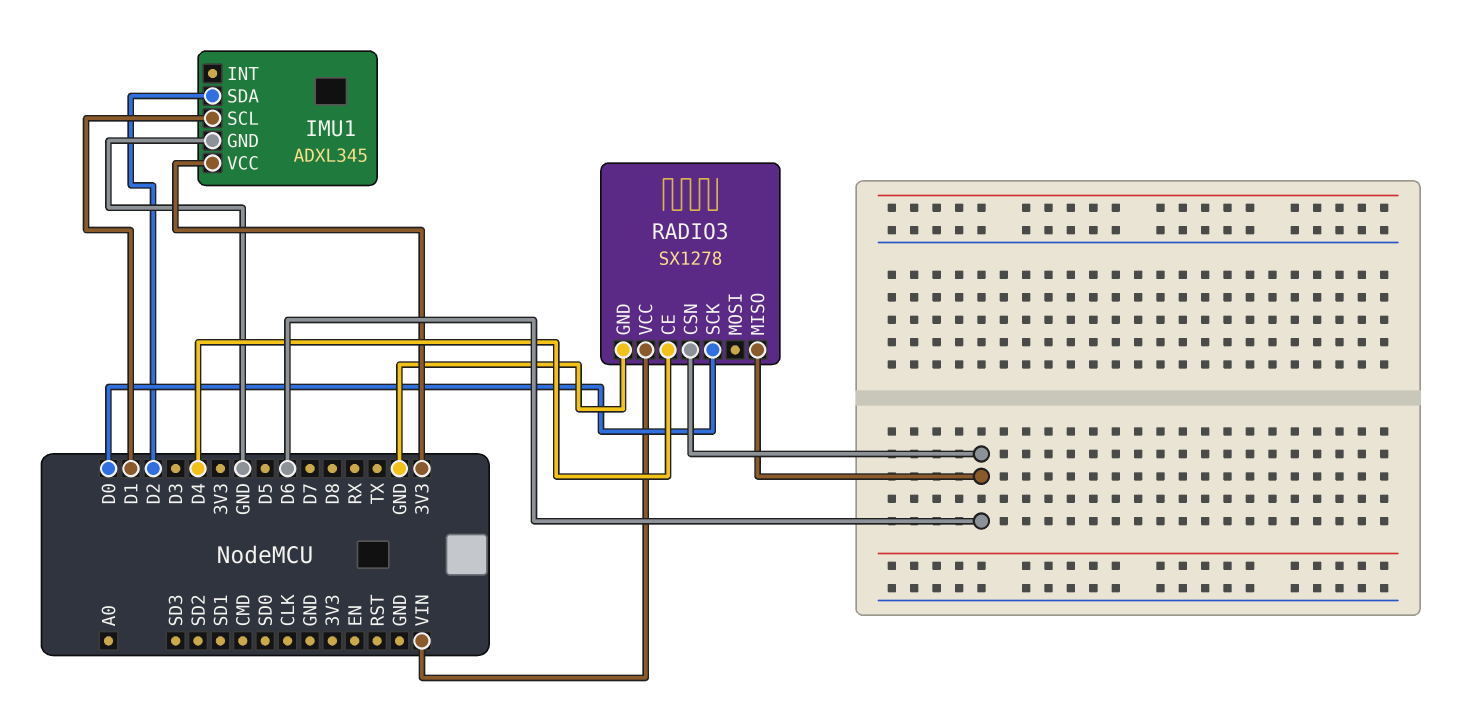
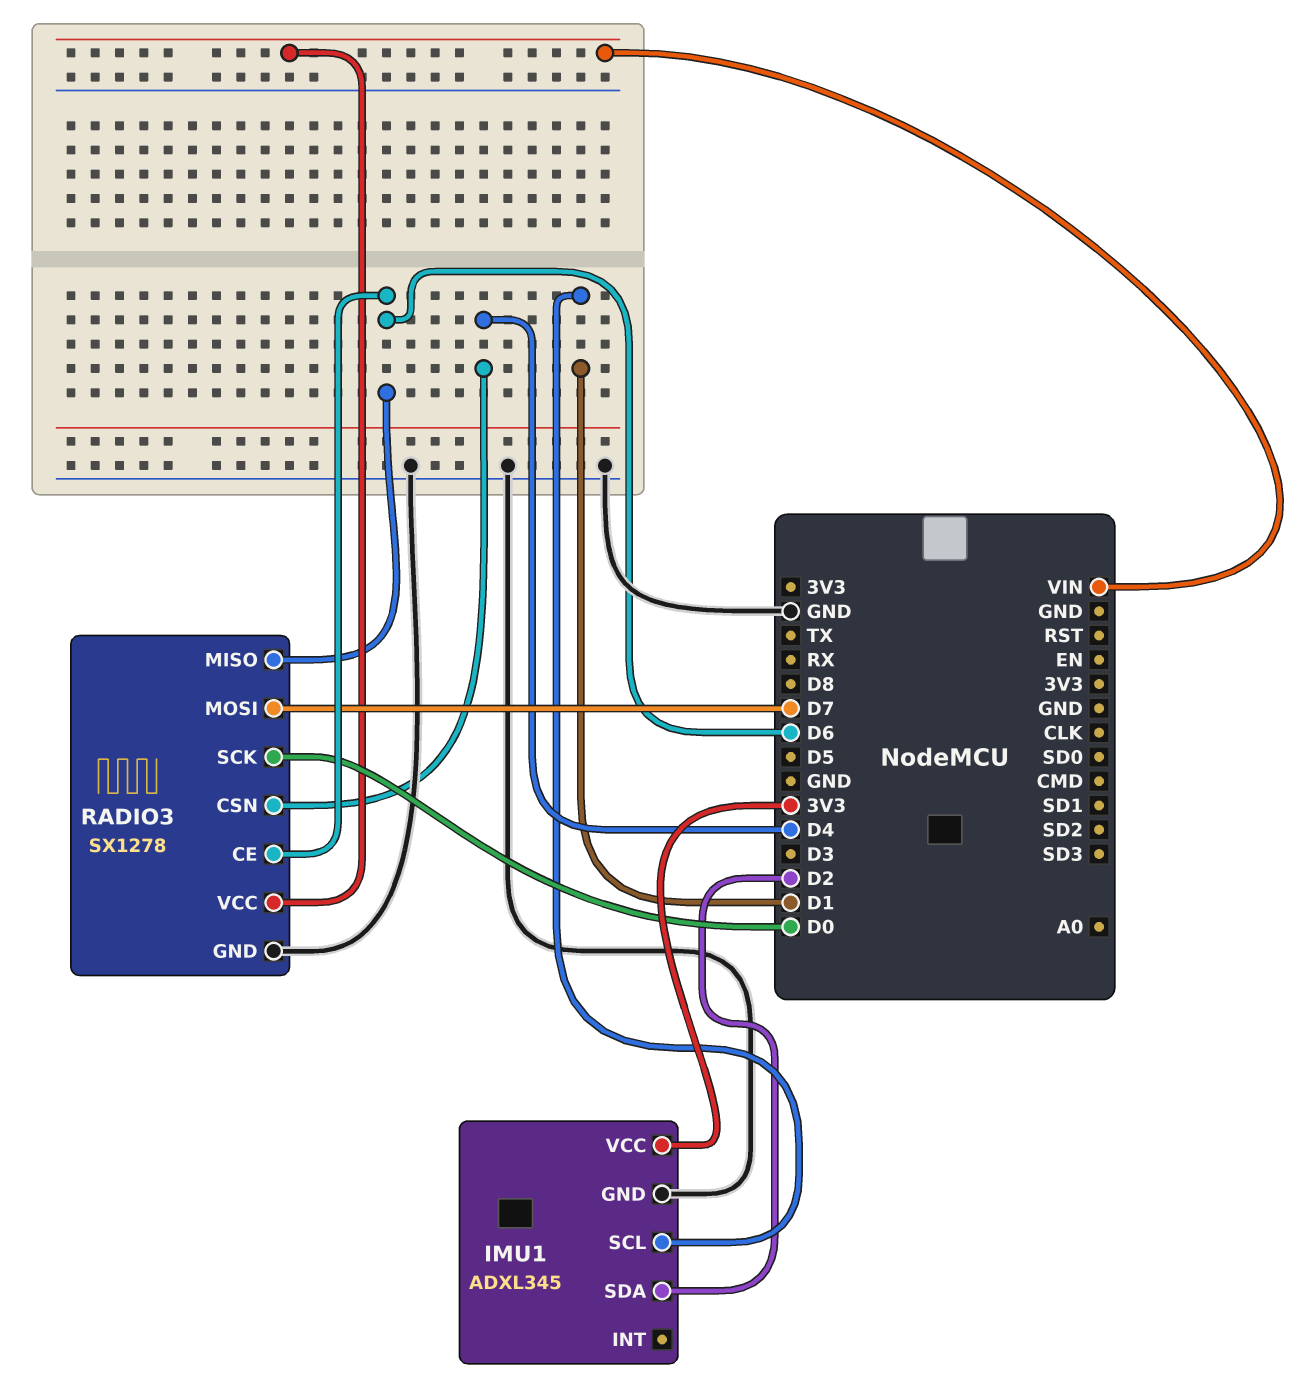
RADIO3 pin CE: D4 -> D6
RADIO3 pin CSN: D6 -> D4
RADIO3 pin MOSI: none -> D7

